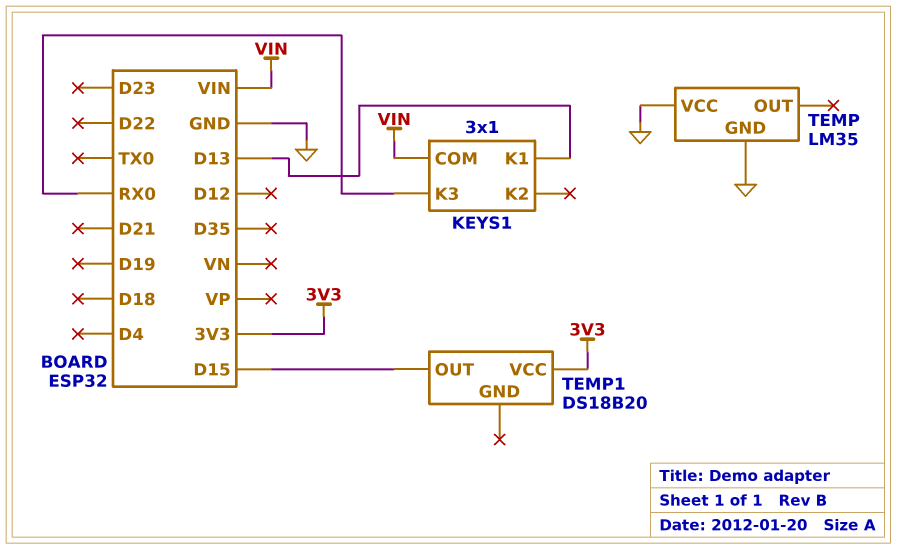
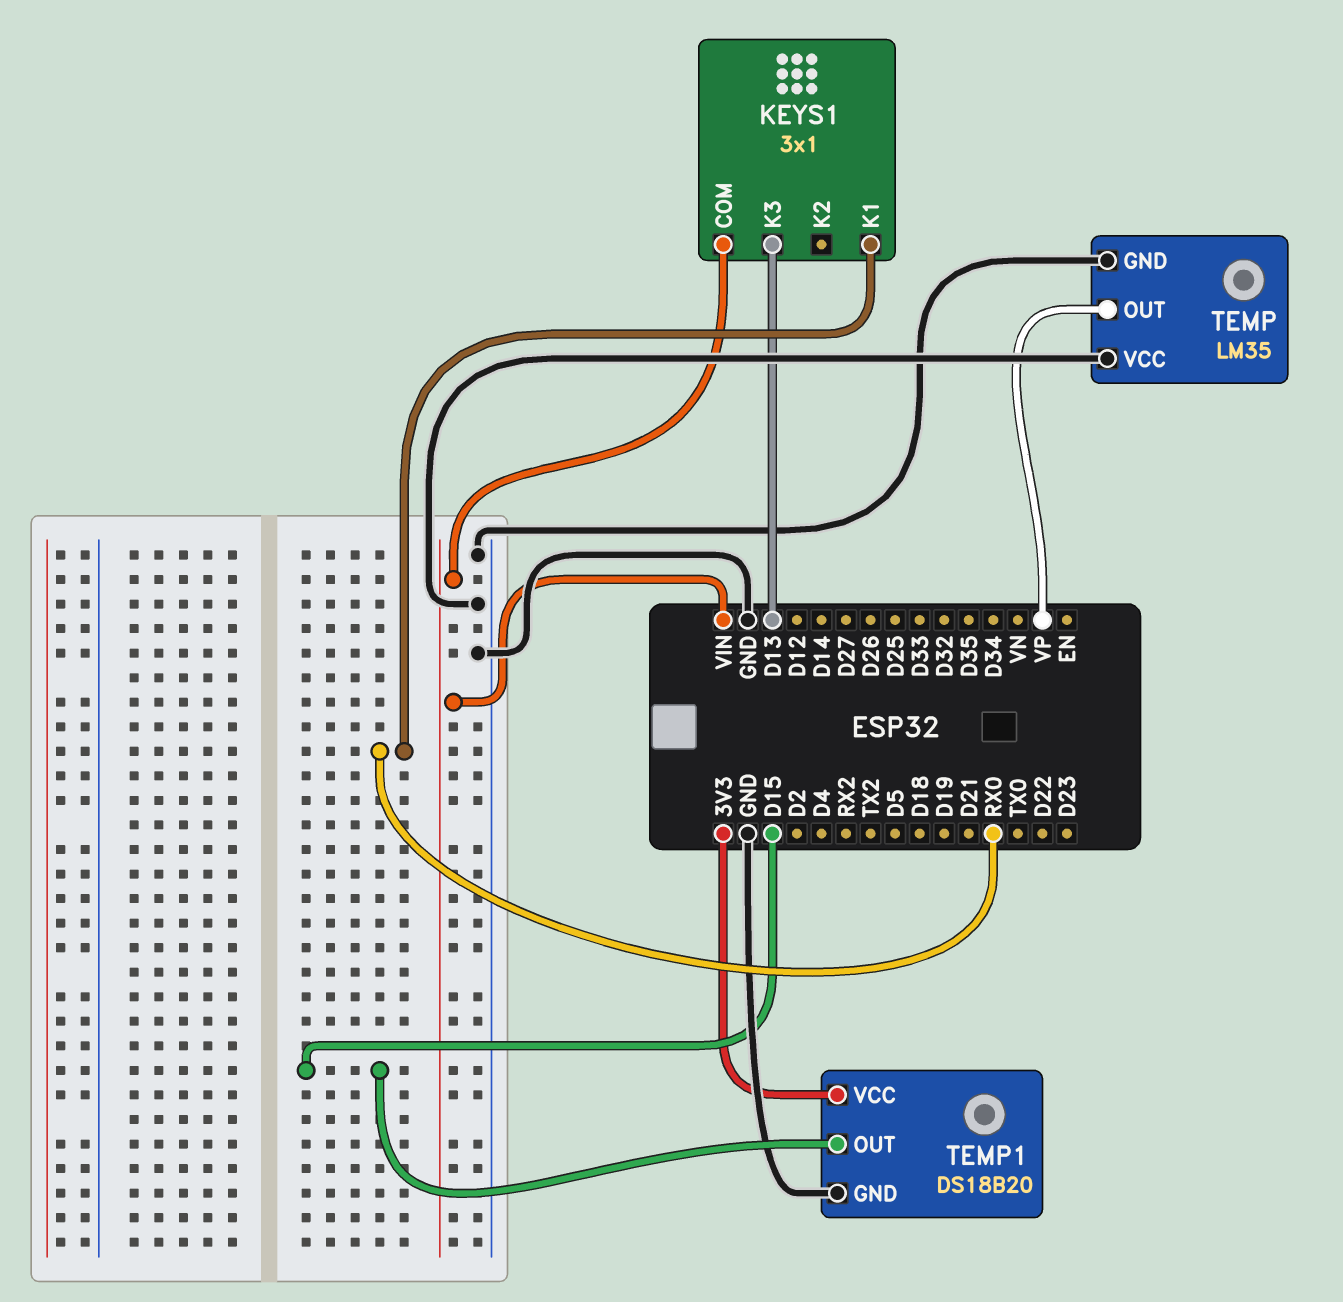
KEYS1 pin K1: D13 -> RX0
KEYS1 pin K3: RX0 -> D13
TEMP pin OUT: none -> VP
TEMP1 pin GND: none -> GND

